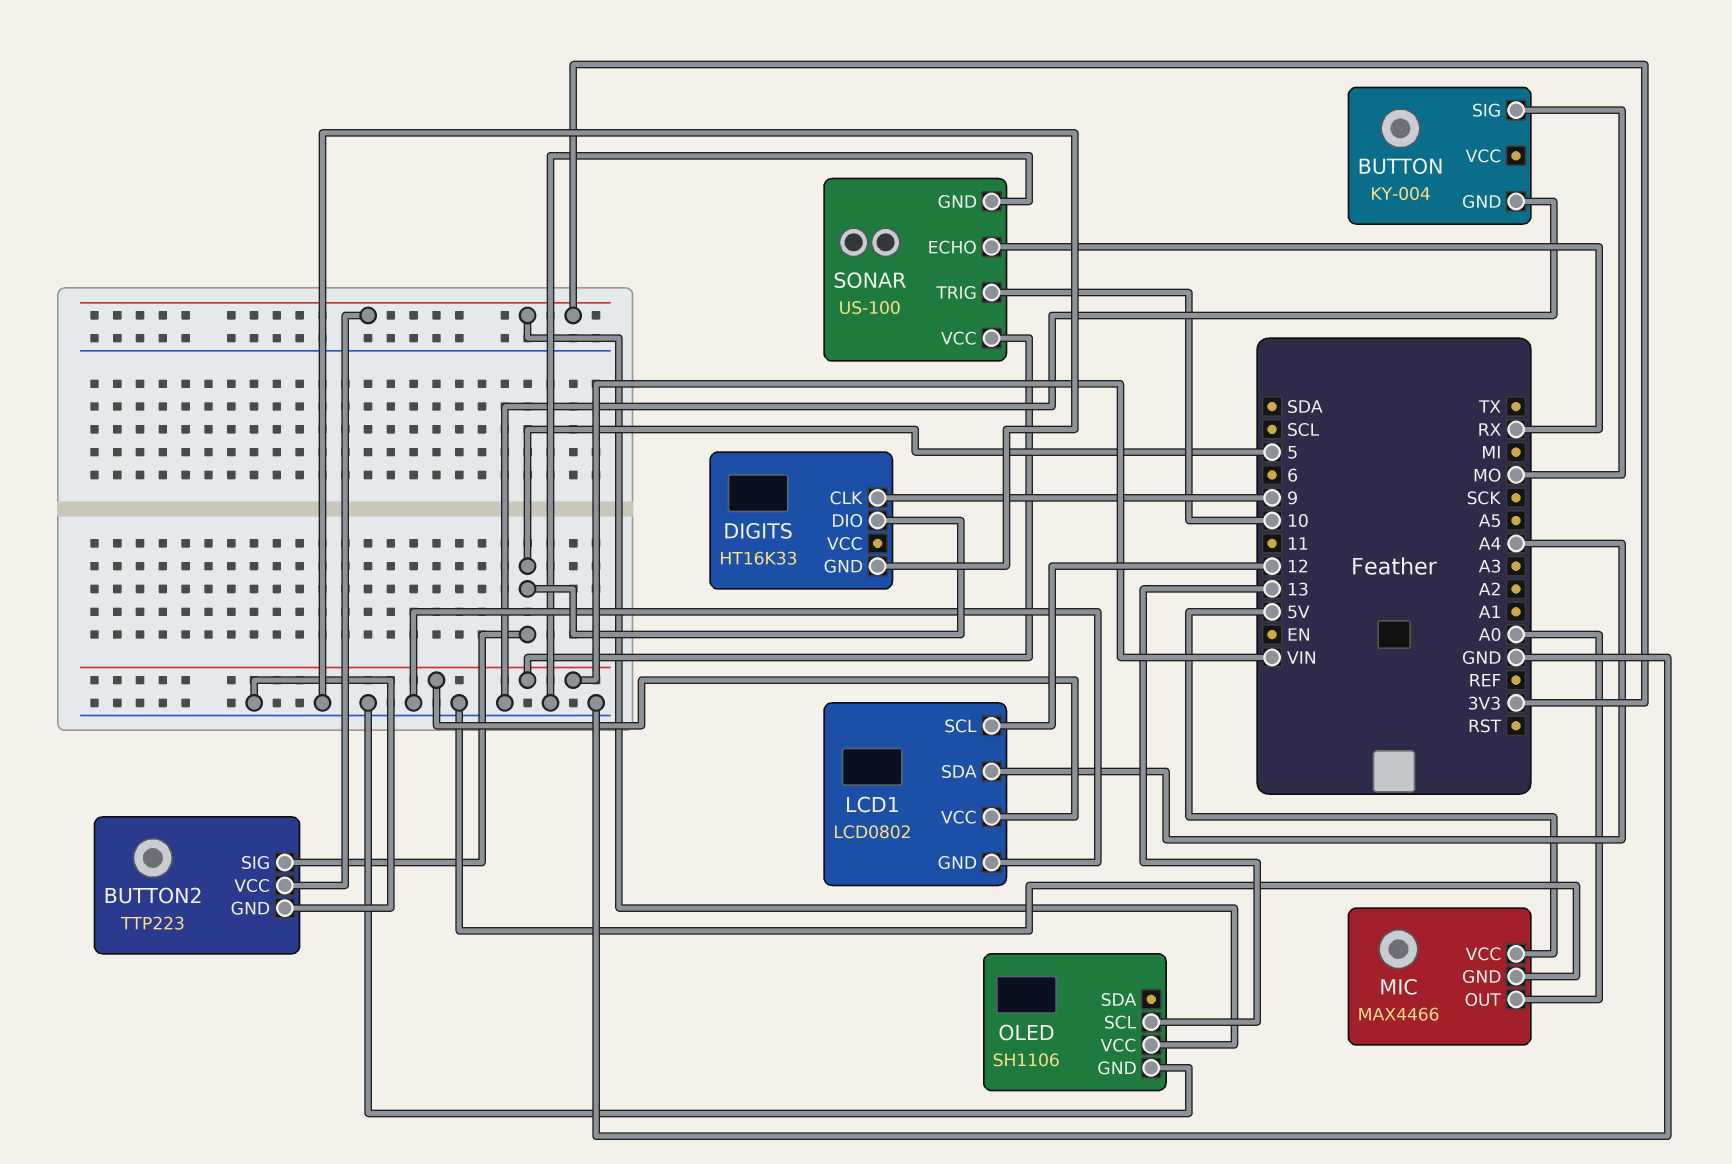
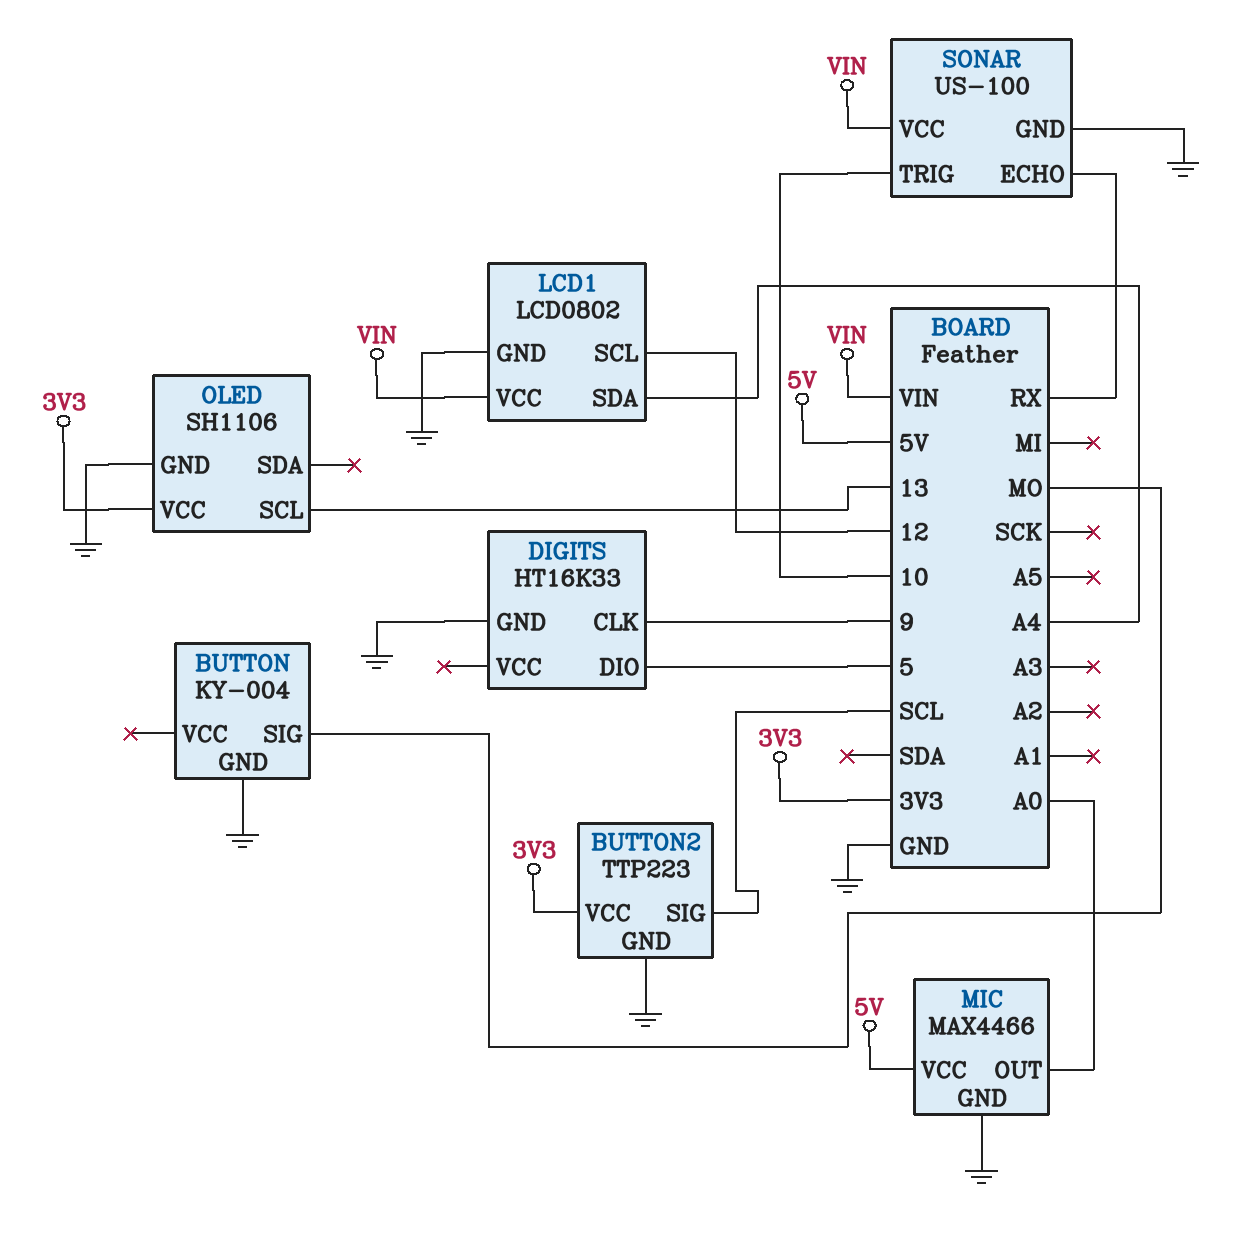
BUTTON2 pin SIG: 5 -> SCL

